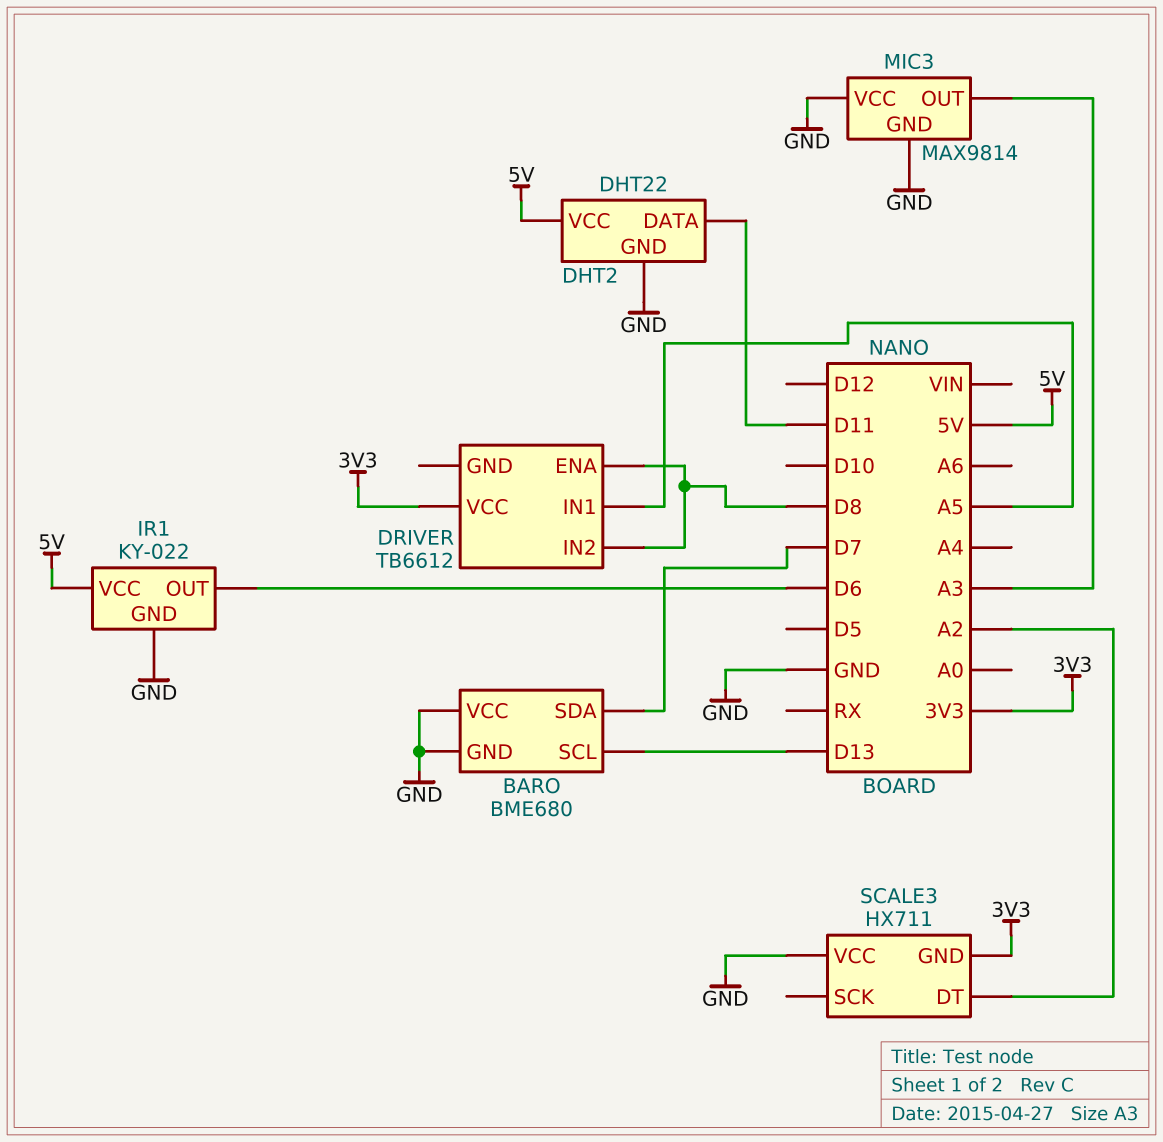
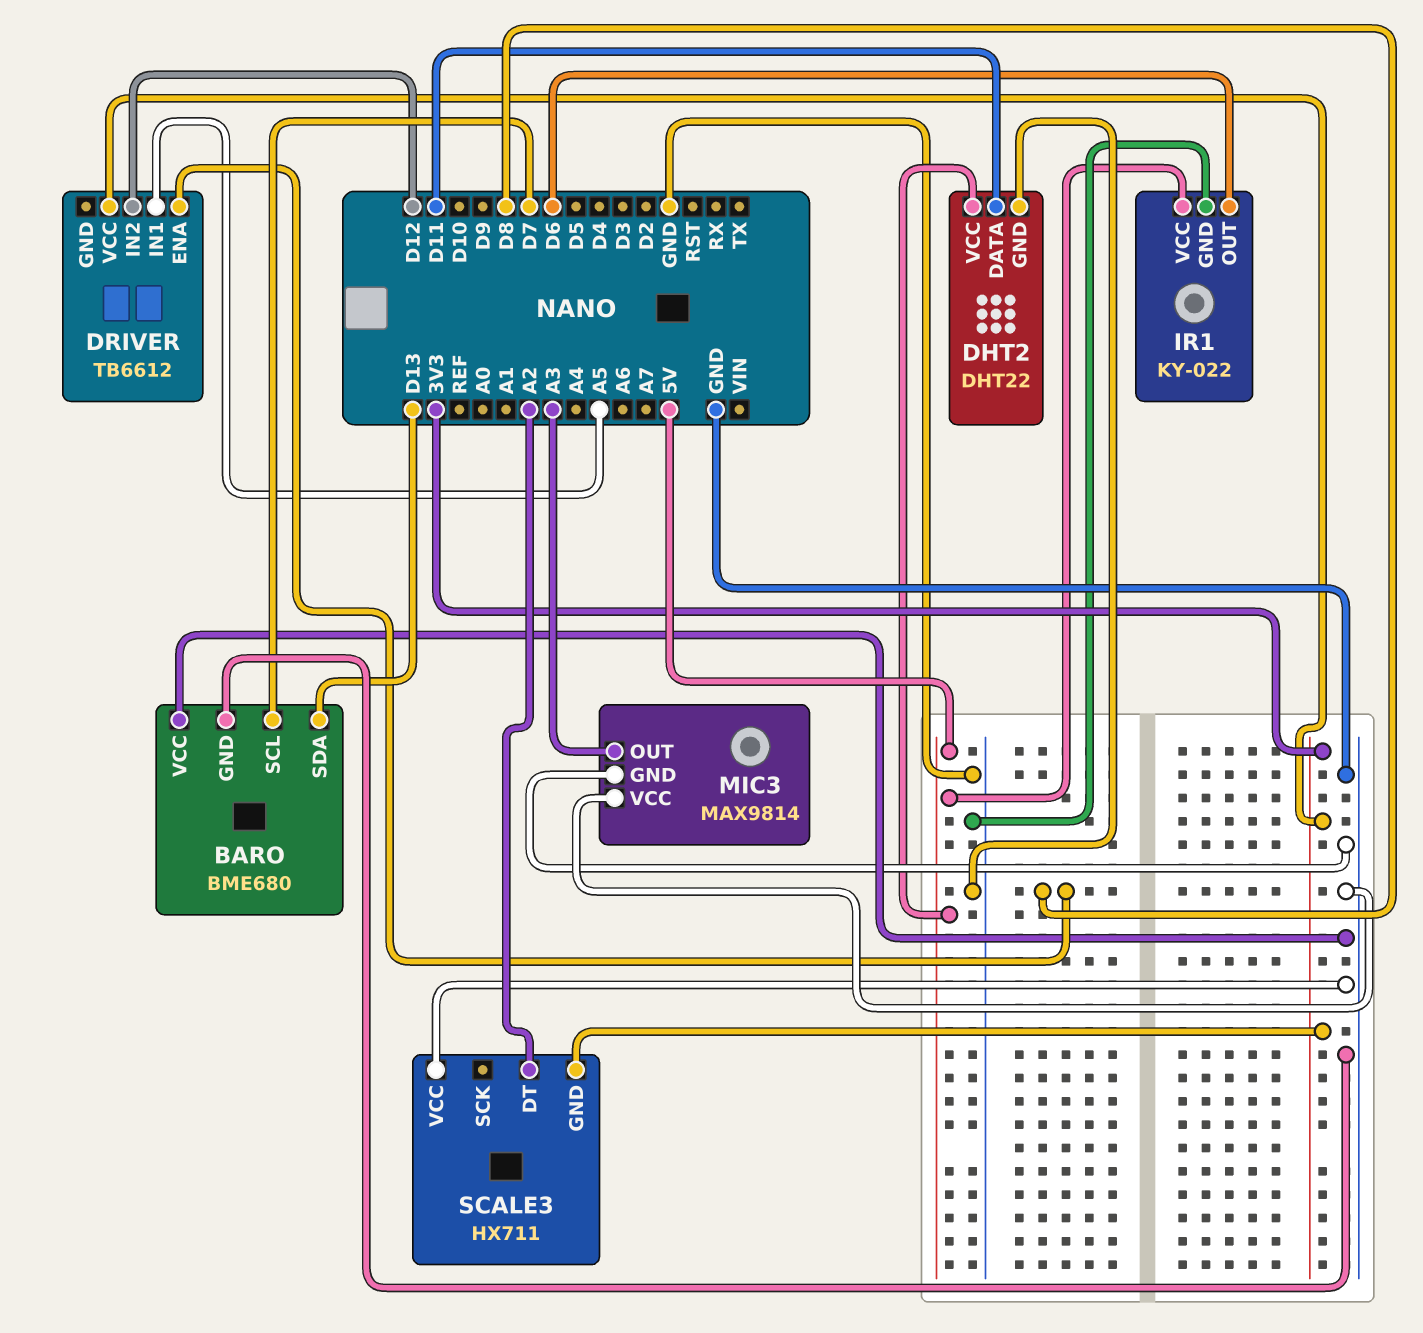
BARO pin SCL: D13 -> D7
BARO pin SDA: D7 -> D13
DRIVER pin IN2: D8 -> D12

